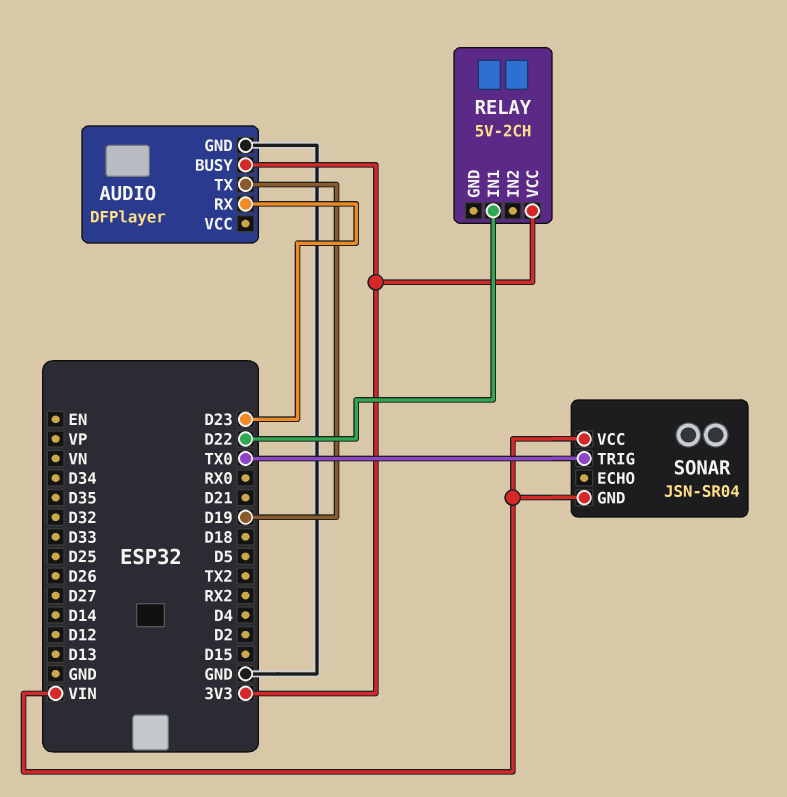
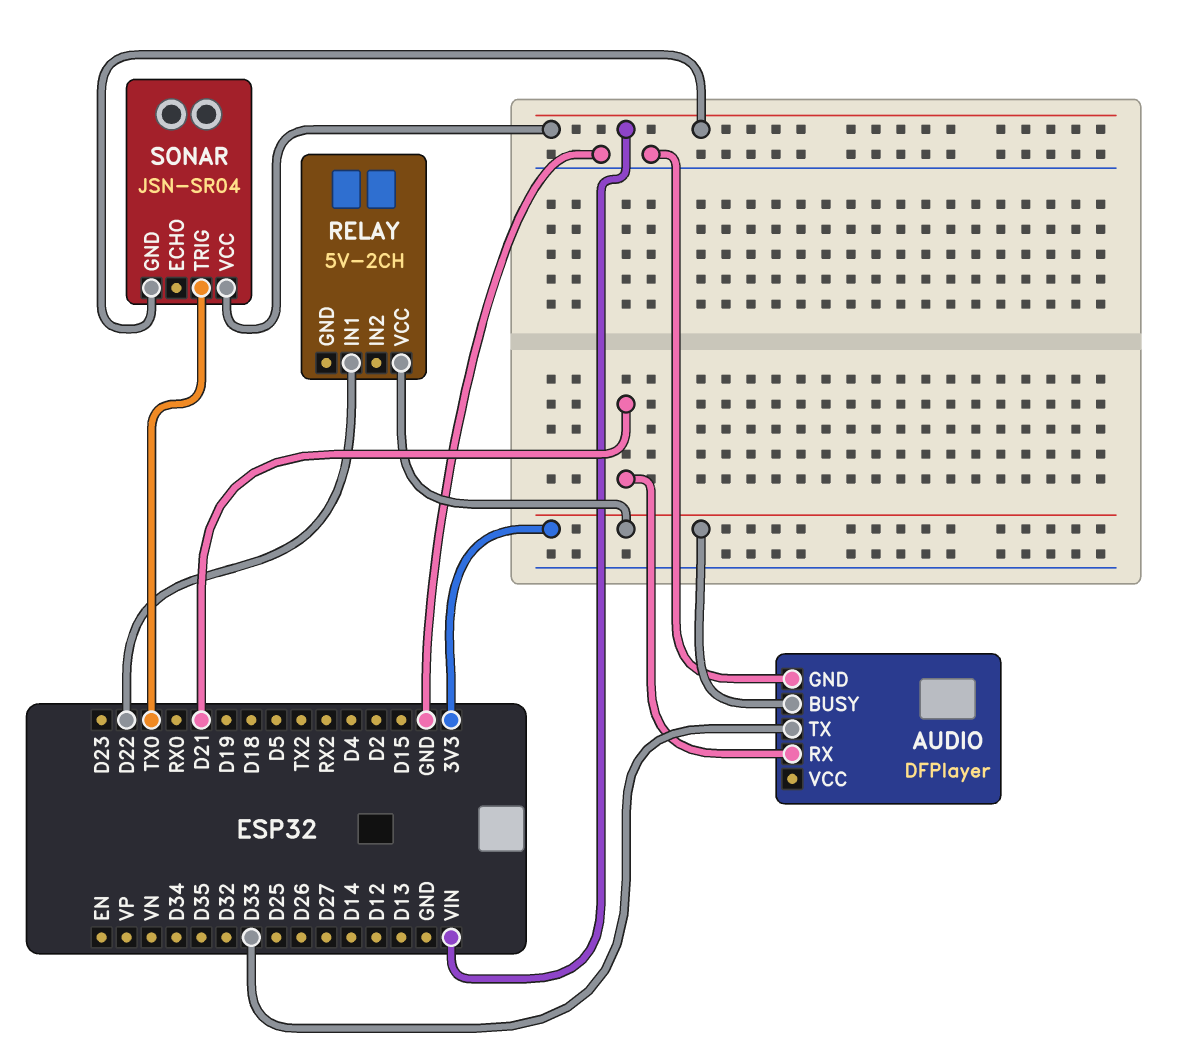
AUDIO pin RX: D23 -> D21
AUDIO pin TX: D19 -> D33

